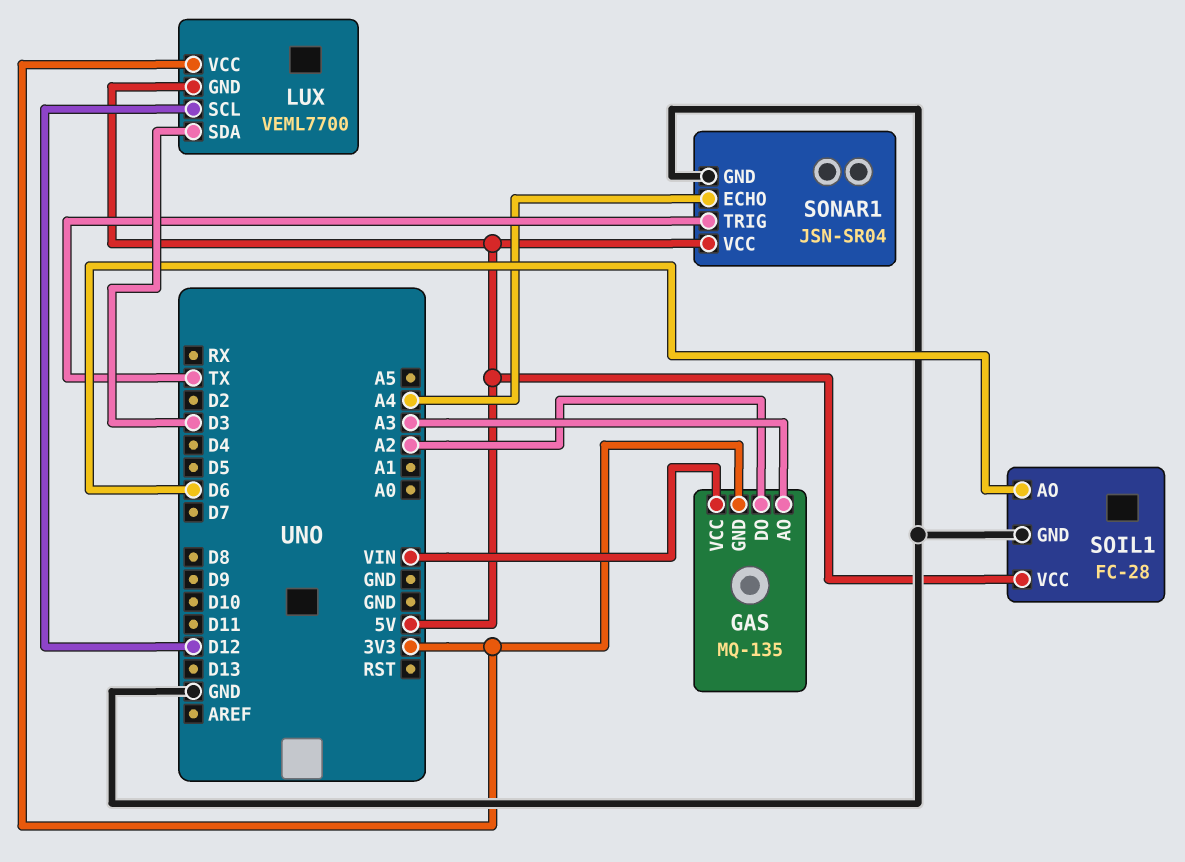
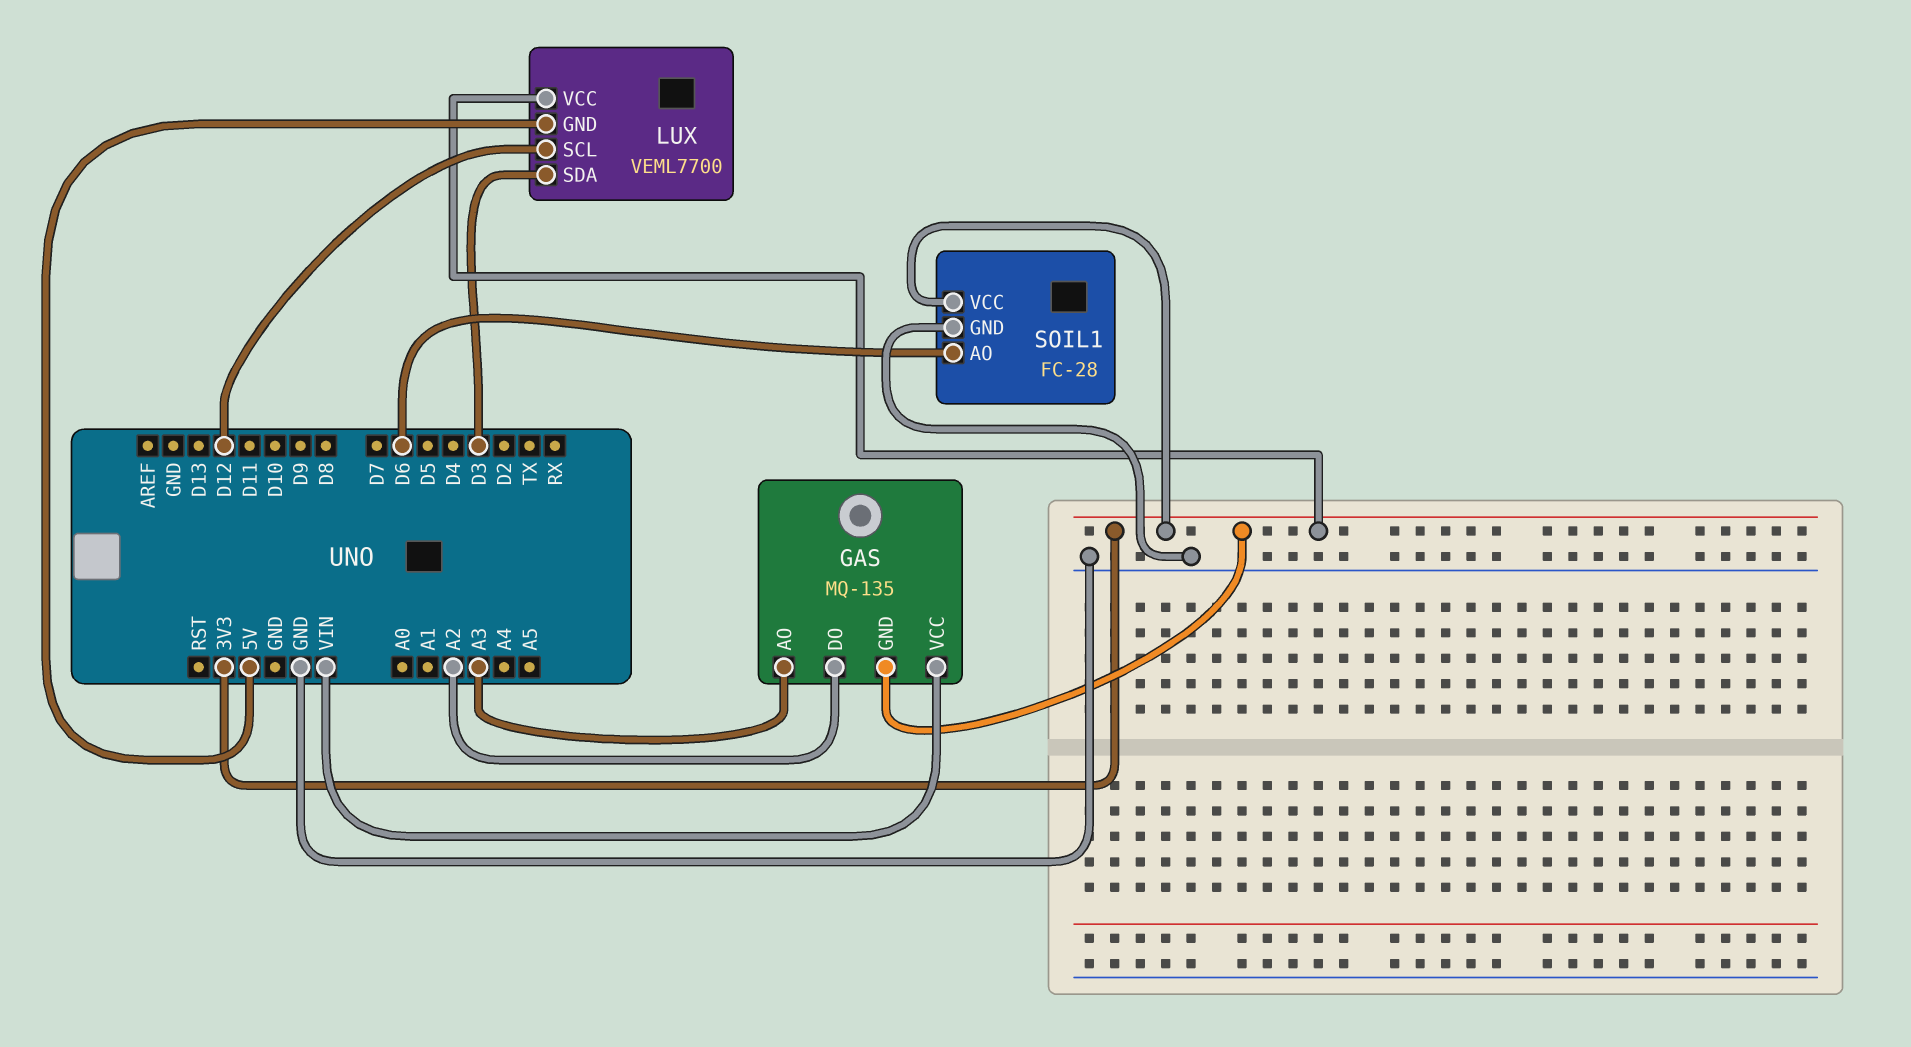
SOIL1 pin VCC: 5V -> 3V3
SONAR1: JSN-SR04 -> none
SONAR1 pin ECHO: A4 -> none
SONAR1 pin GND: GND -> none
SONAR1 pin TRIG: TX -> none
SONAR1 pin VCC: 5V -> none

